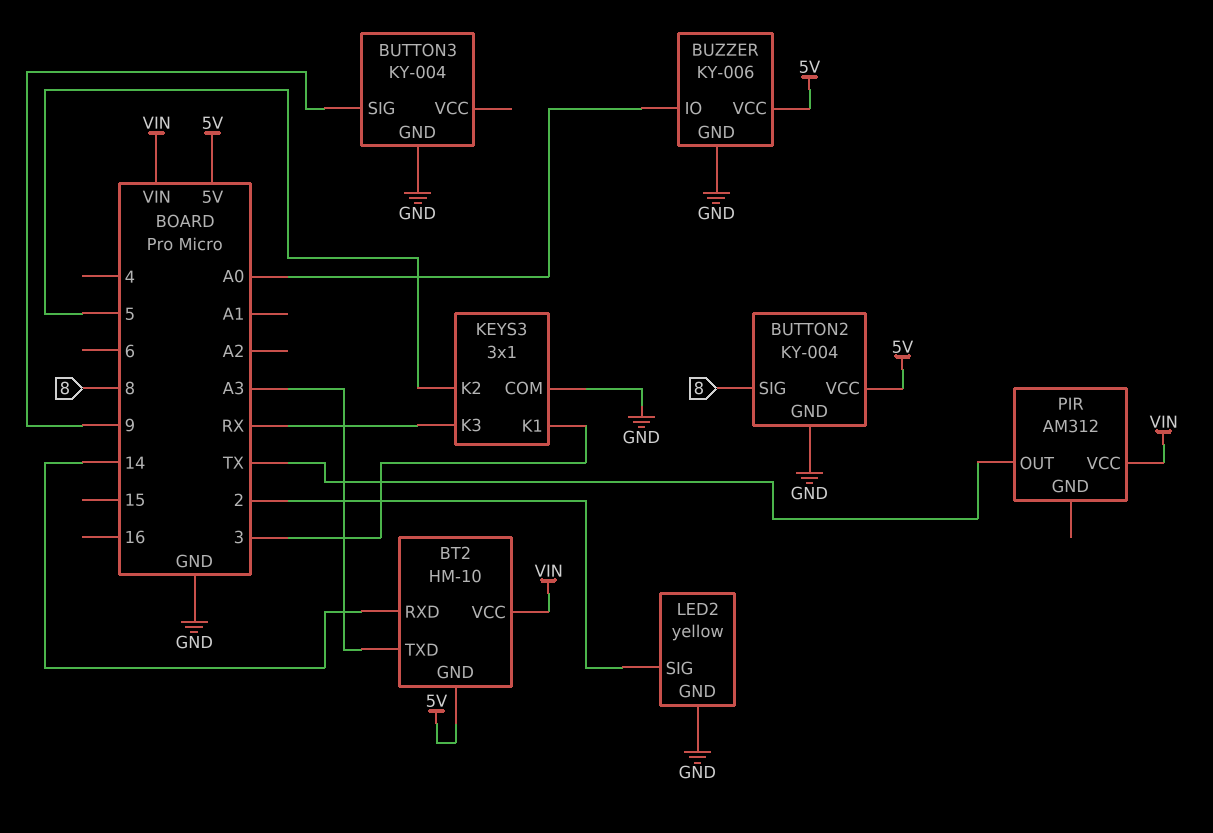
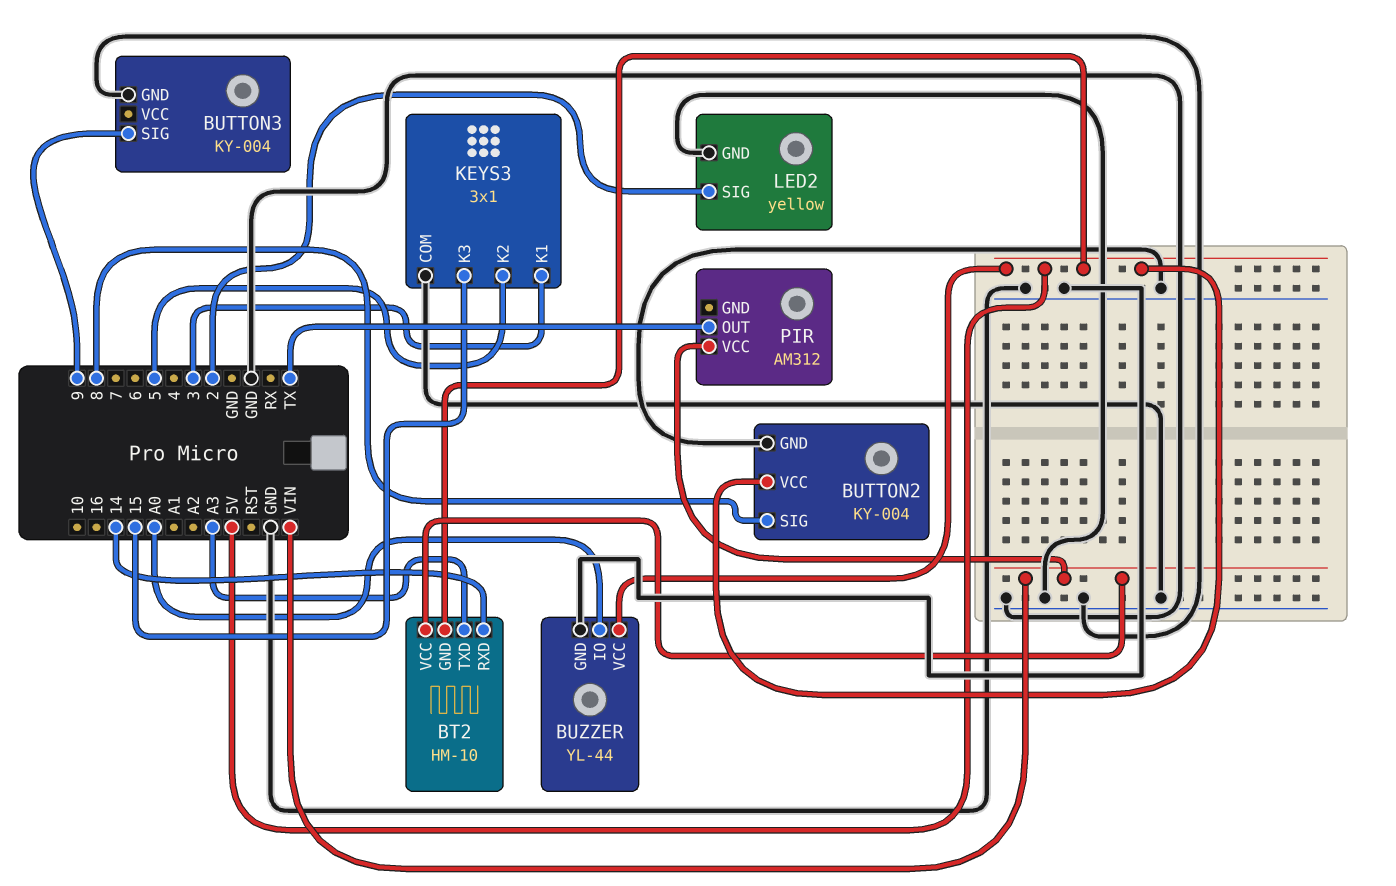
BUZZER: KY-006 -> YL-44
KEYS3 pin K3: RX -> 15

